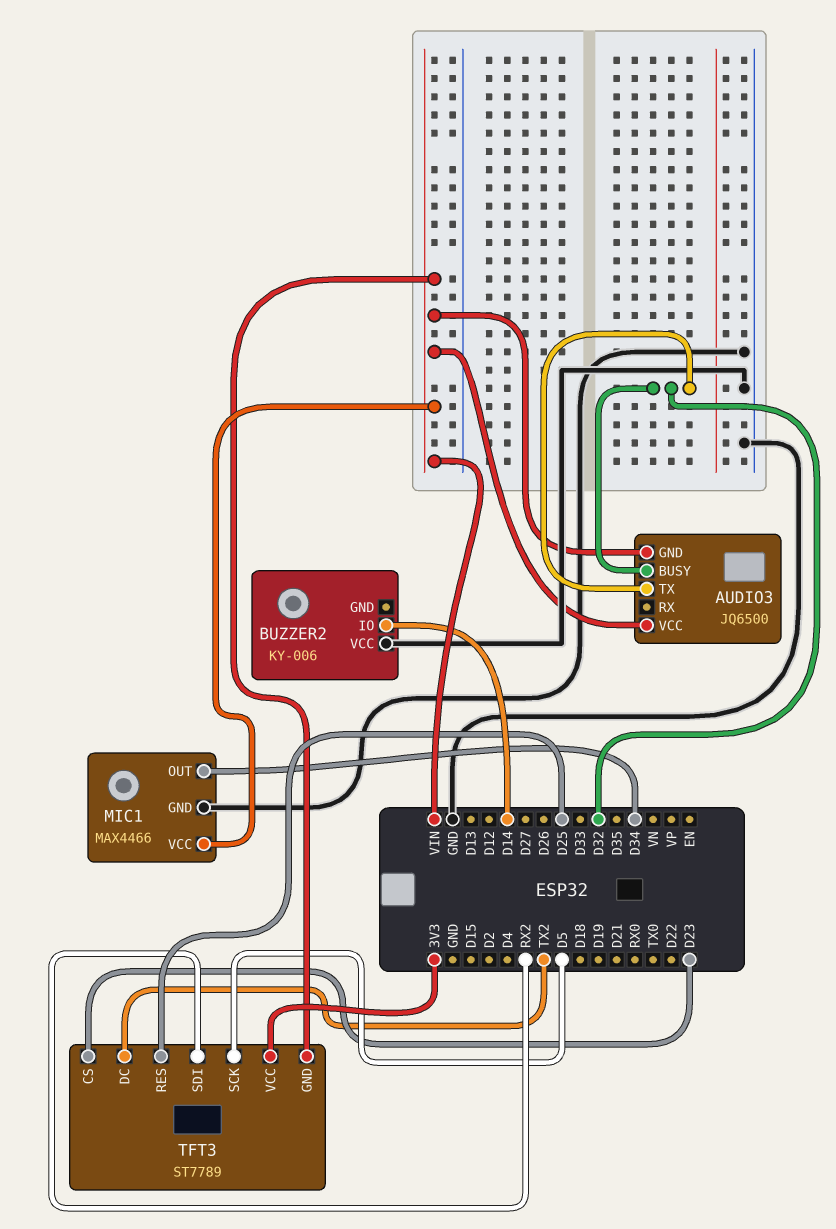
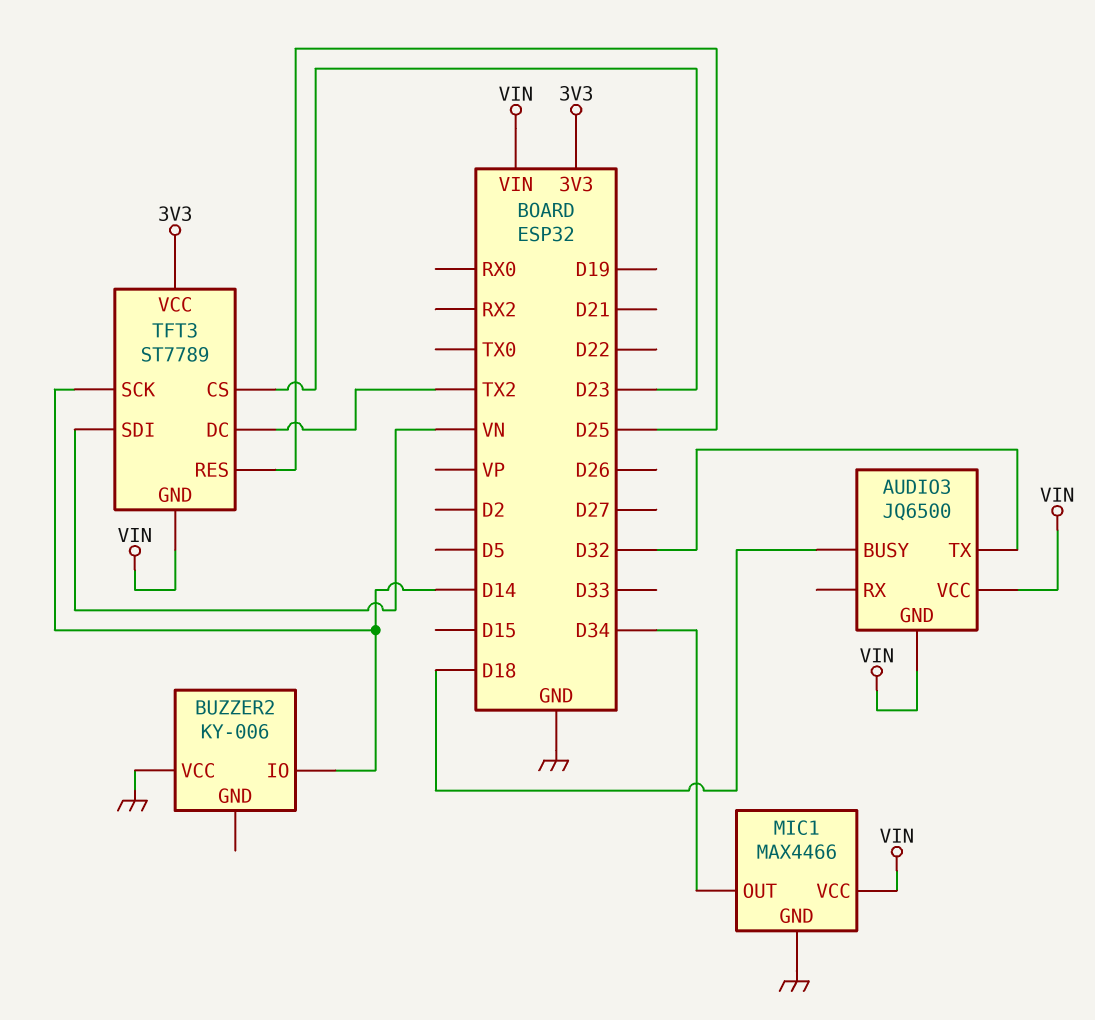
AUDIO3 pin BUSY: D32 -> D18
TFT3 pin SCK: D5 -> D14
TFT3 pin SDI: RX2 -> VN

